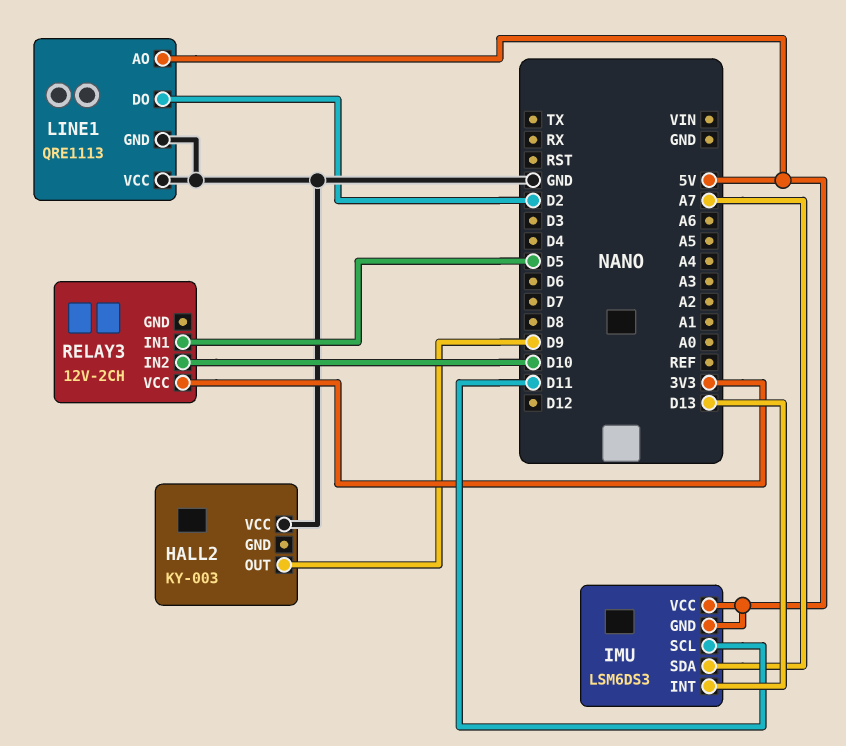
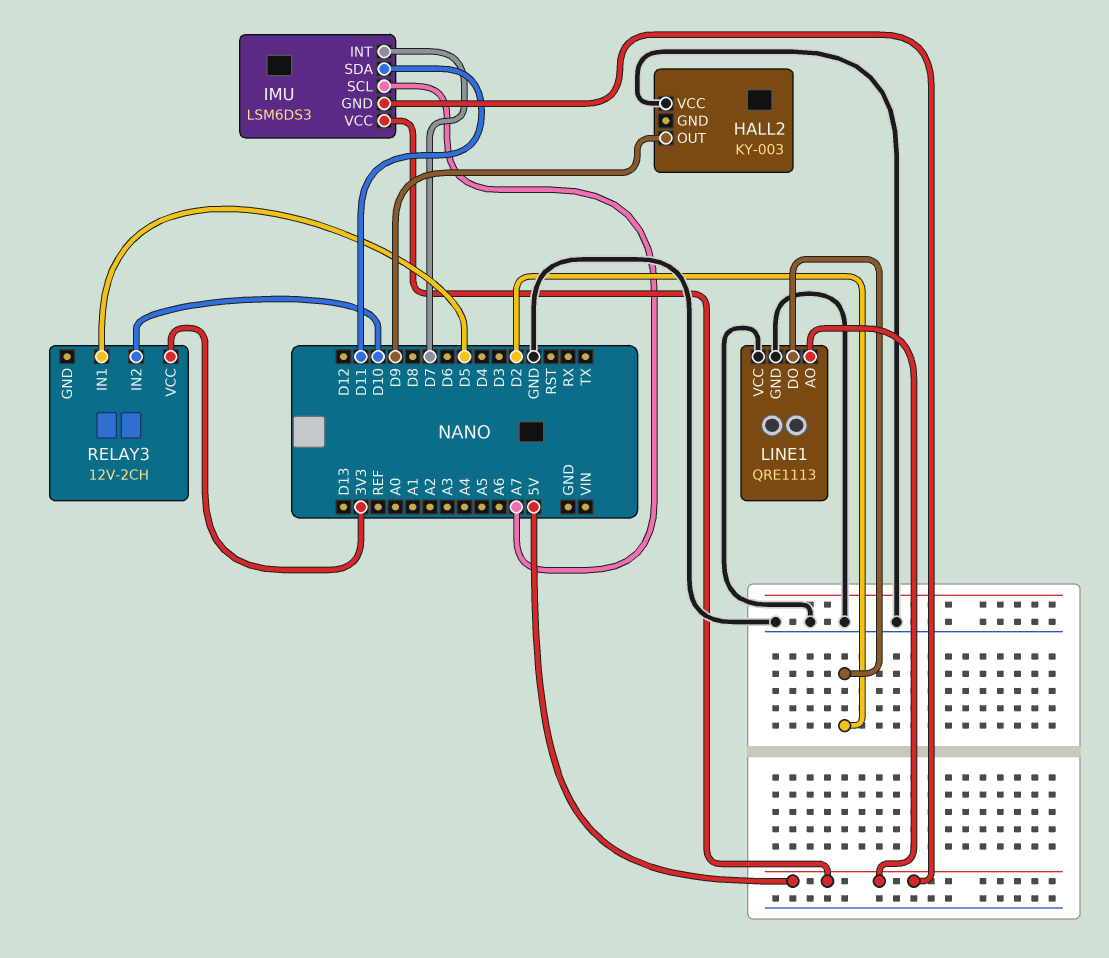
IMU pin INT: D13 -> D7
IMU pin SCL: D11 -> A7
IMU pin SDA: A7 -> D11

